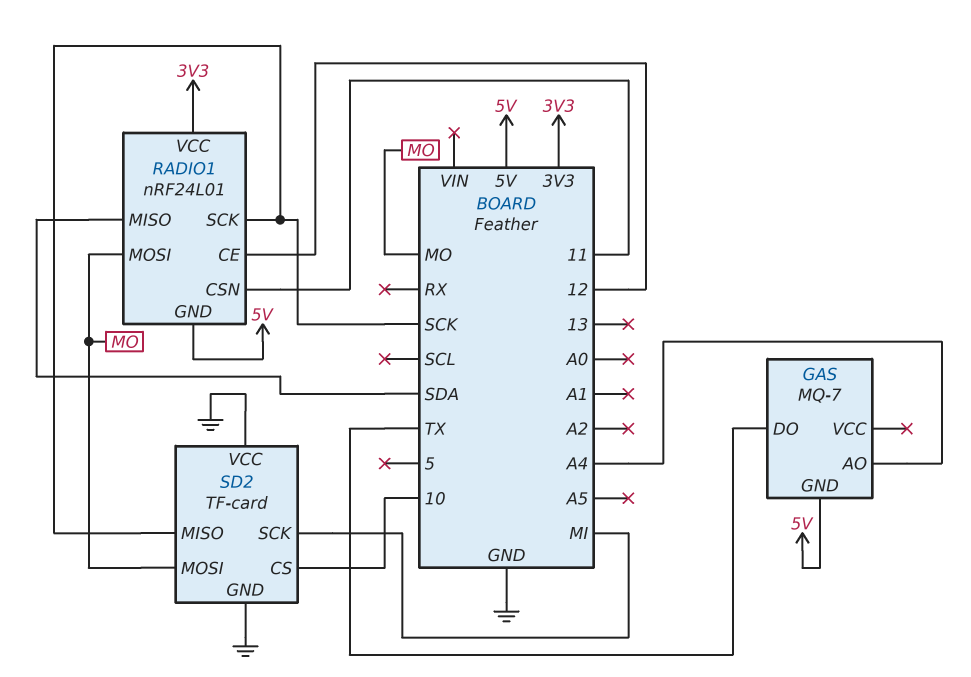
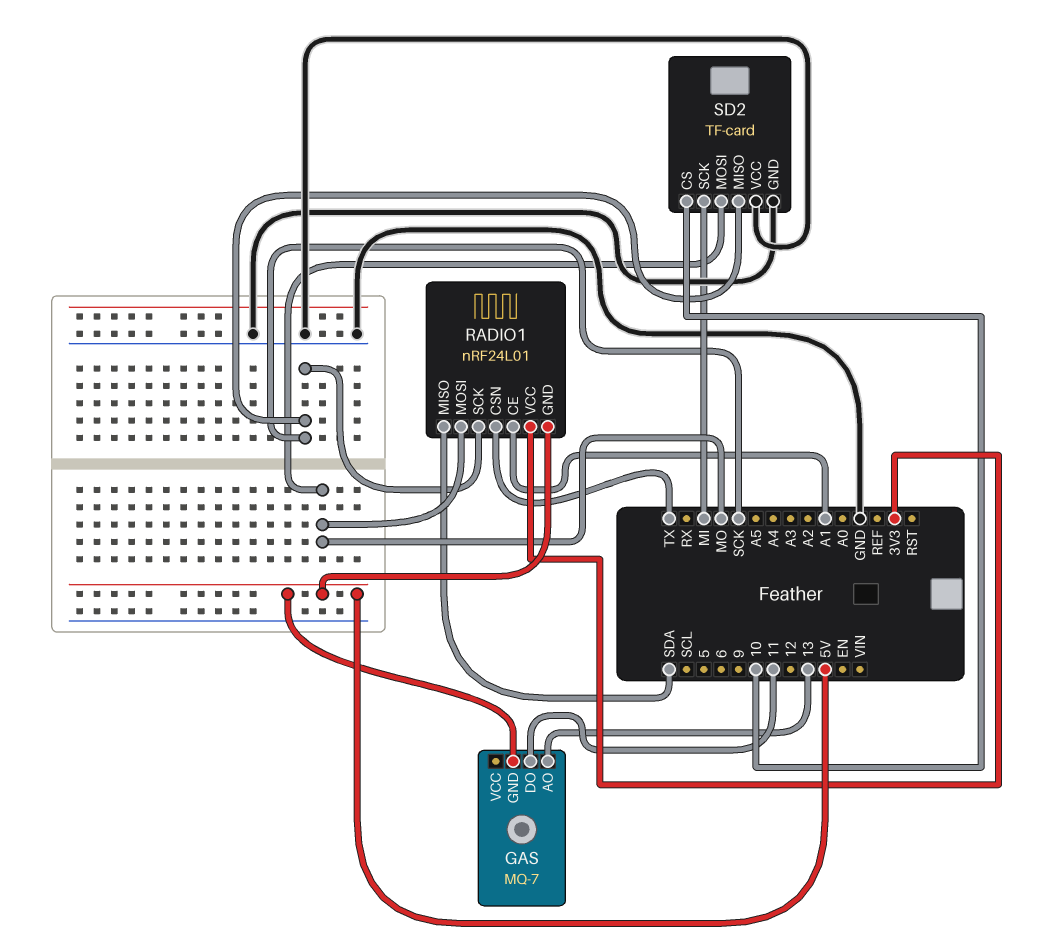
GAS pin AO: A4 -> 13
GAS pin DO: TX -> 11
RADIO1 pin CE: 12 -> A1
RADIO1 pin CSN: 11 -> TX

